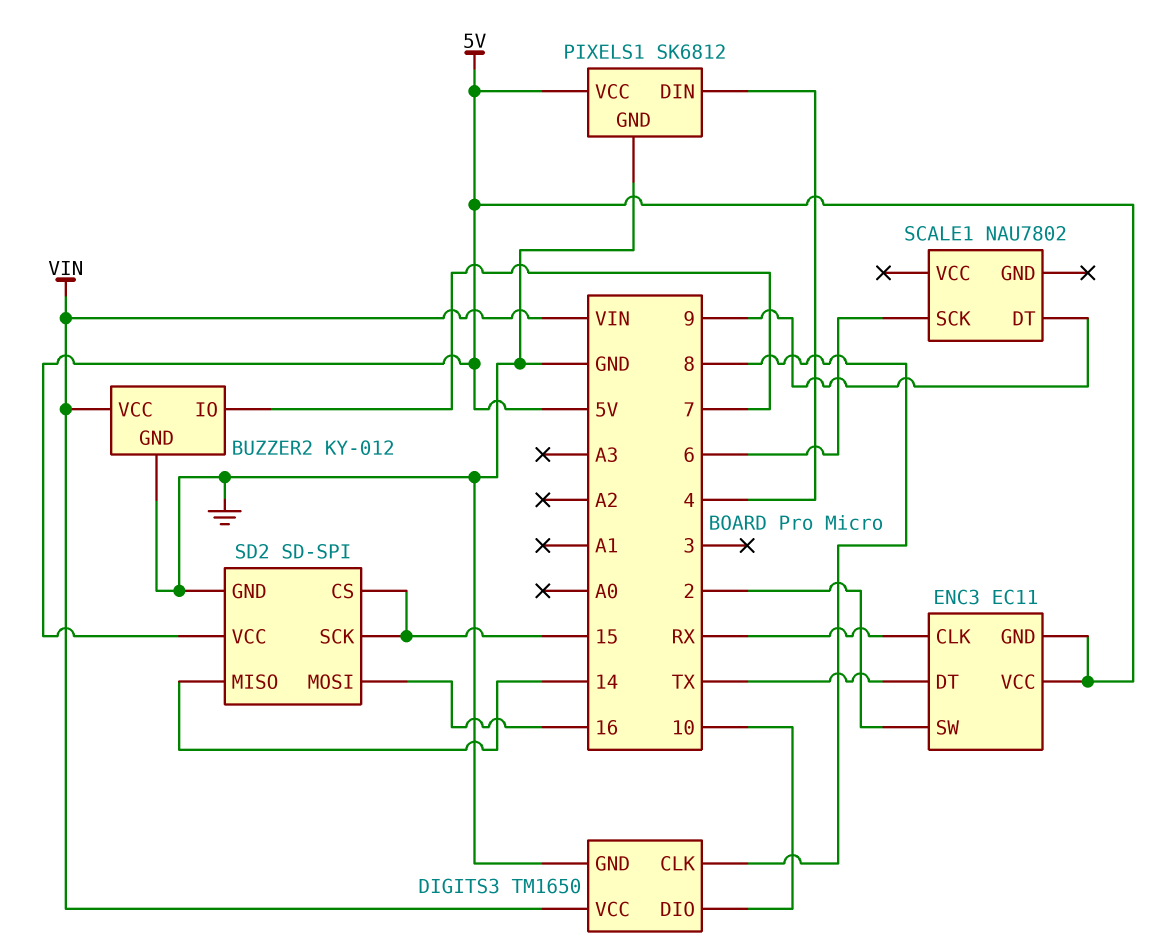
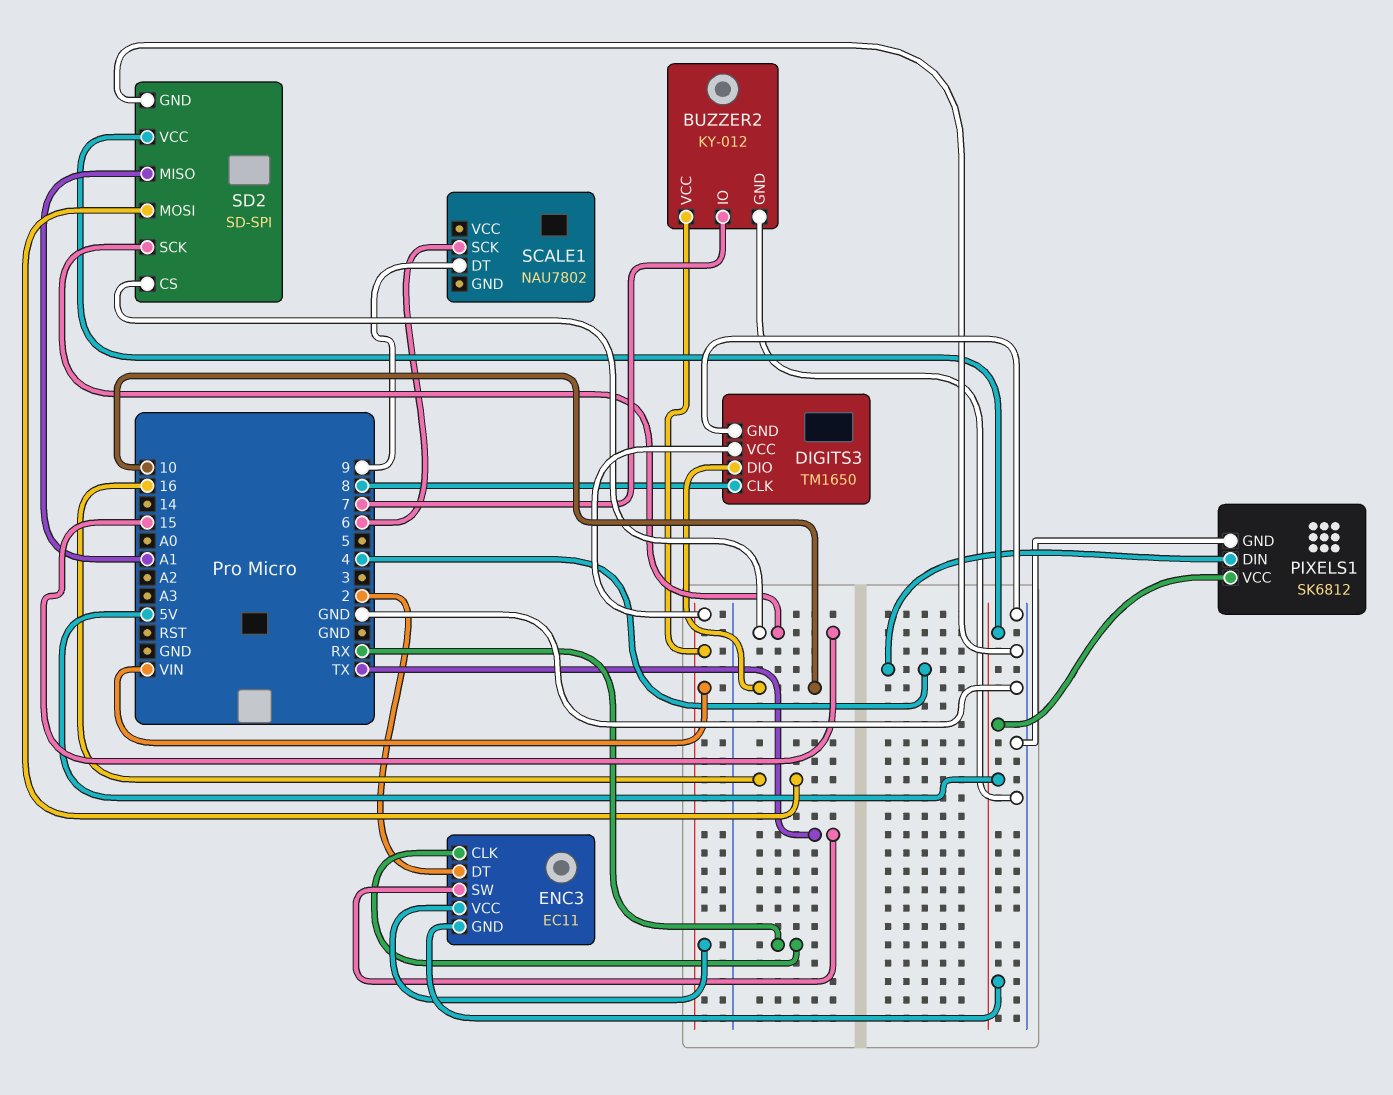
ENC3 pin DT: TX -> 2
ENC3 pin SW: 2 -> TX
ENC3 pin VCC: 5V -> VIN
SD2 pin MISO: 14 -> A1

